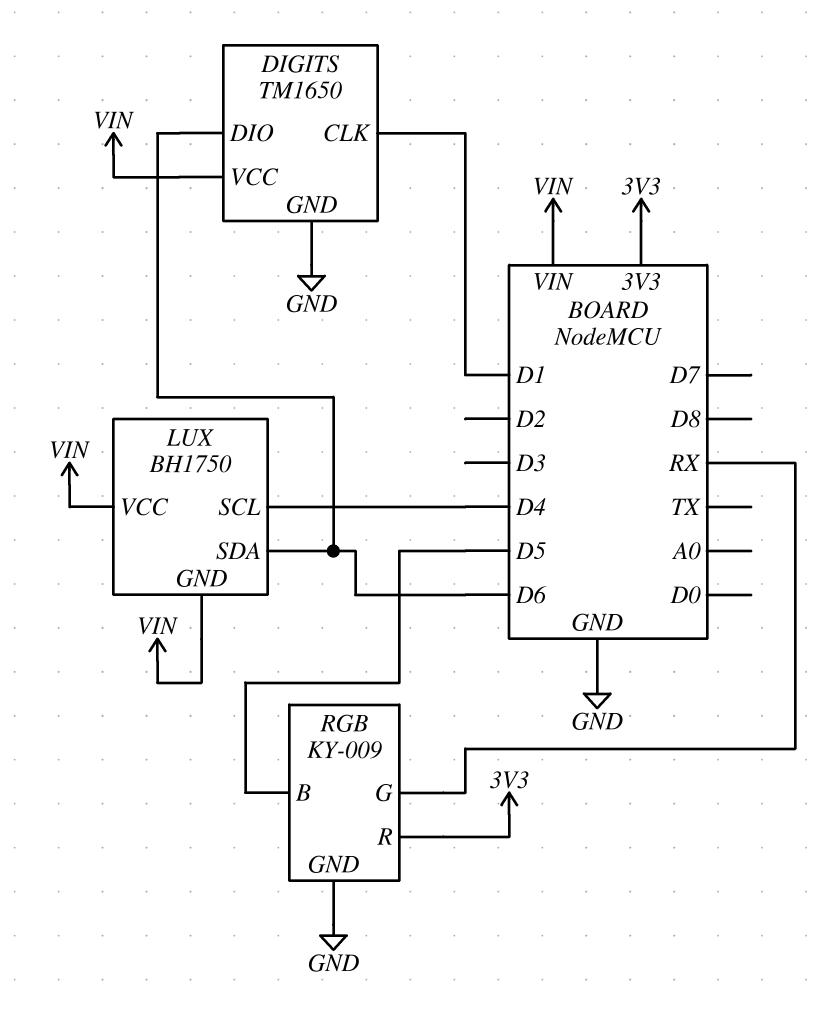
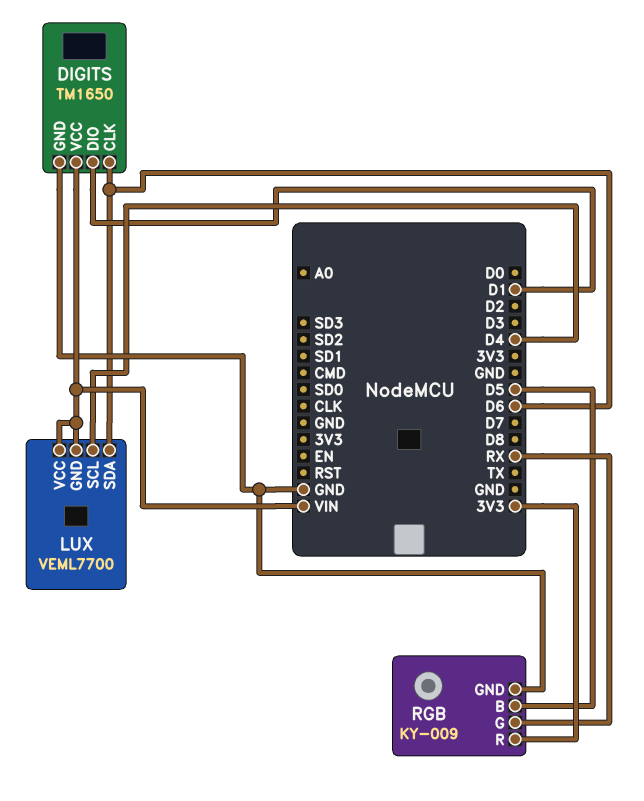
DIGITS pin CLK: D1 -> D6
DIGITS pin DIO: D6 -> D1
LUX: BH1750 -> VEML7700

